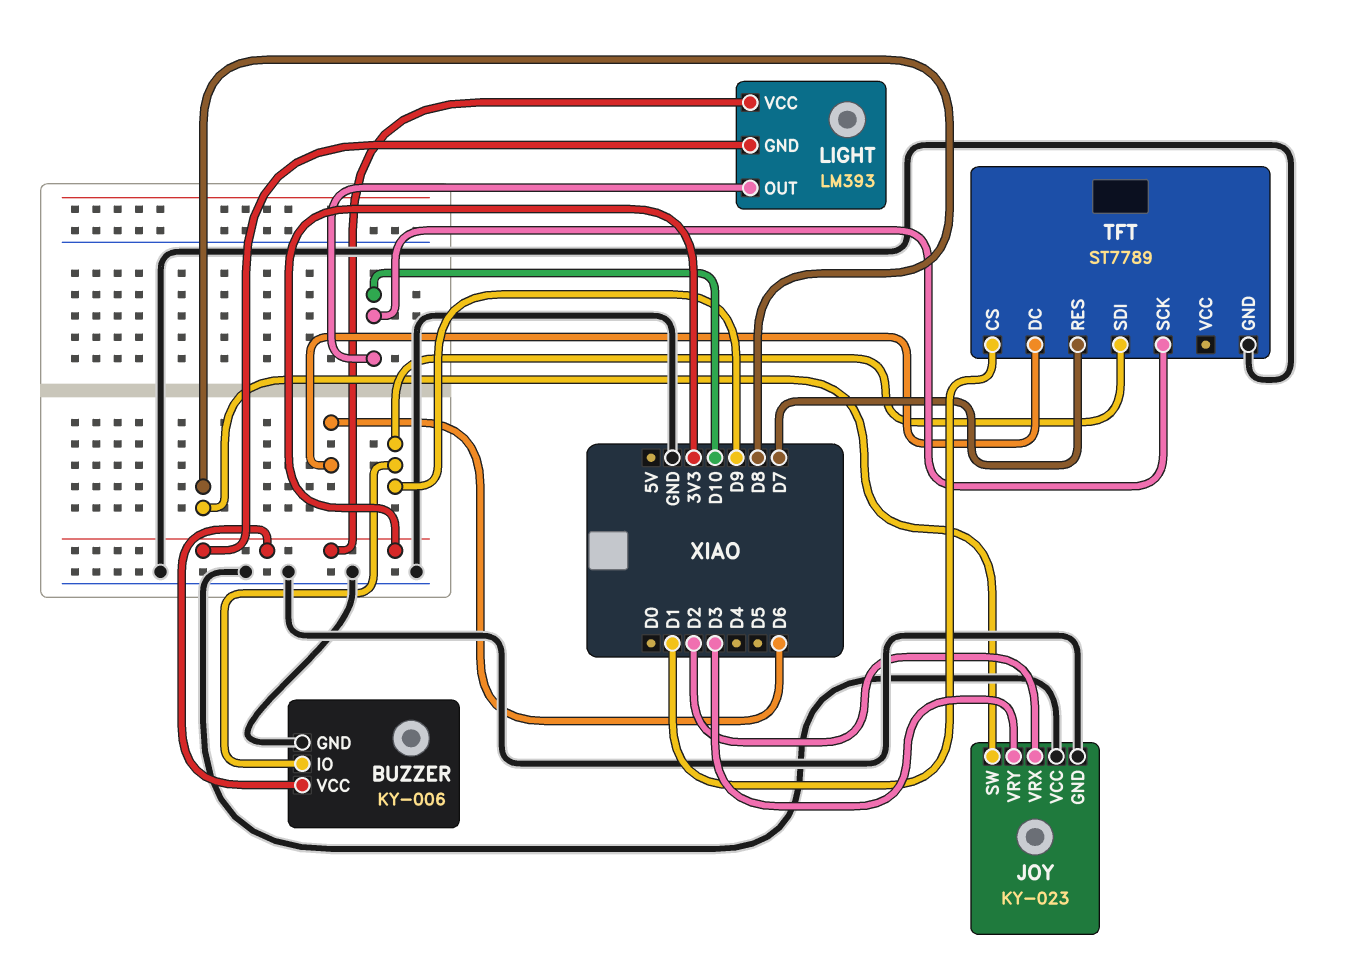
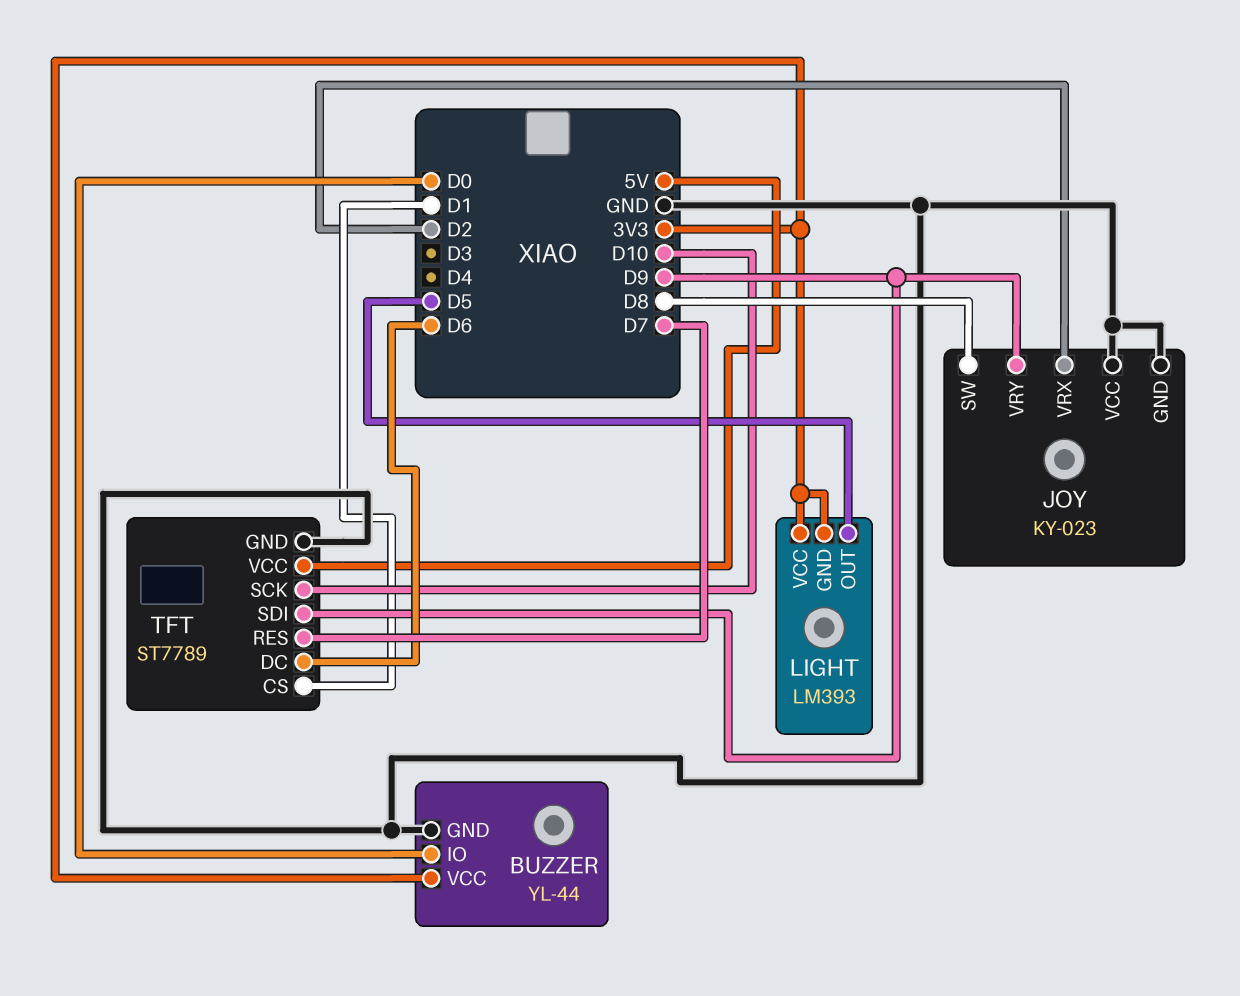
BUZZER: KY-006 -> YL-44
BUZZER pin IO: D9 -> D0
JOY pin VRY: D3 -> D9
LIGHT pin OUT: D10 -> D5
TFT pin VCC: none -> 5V

